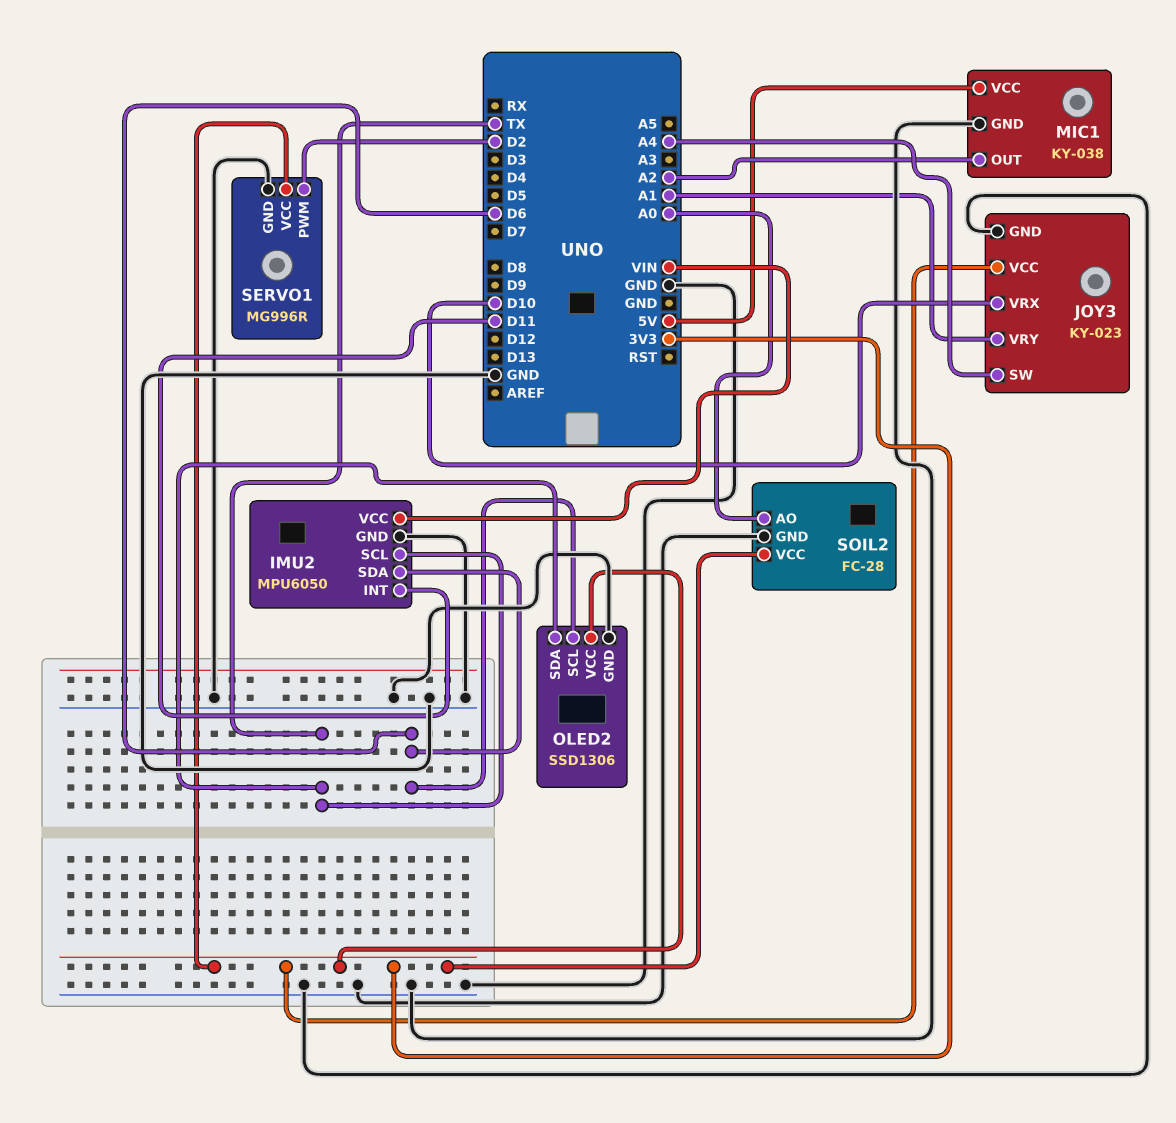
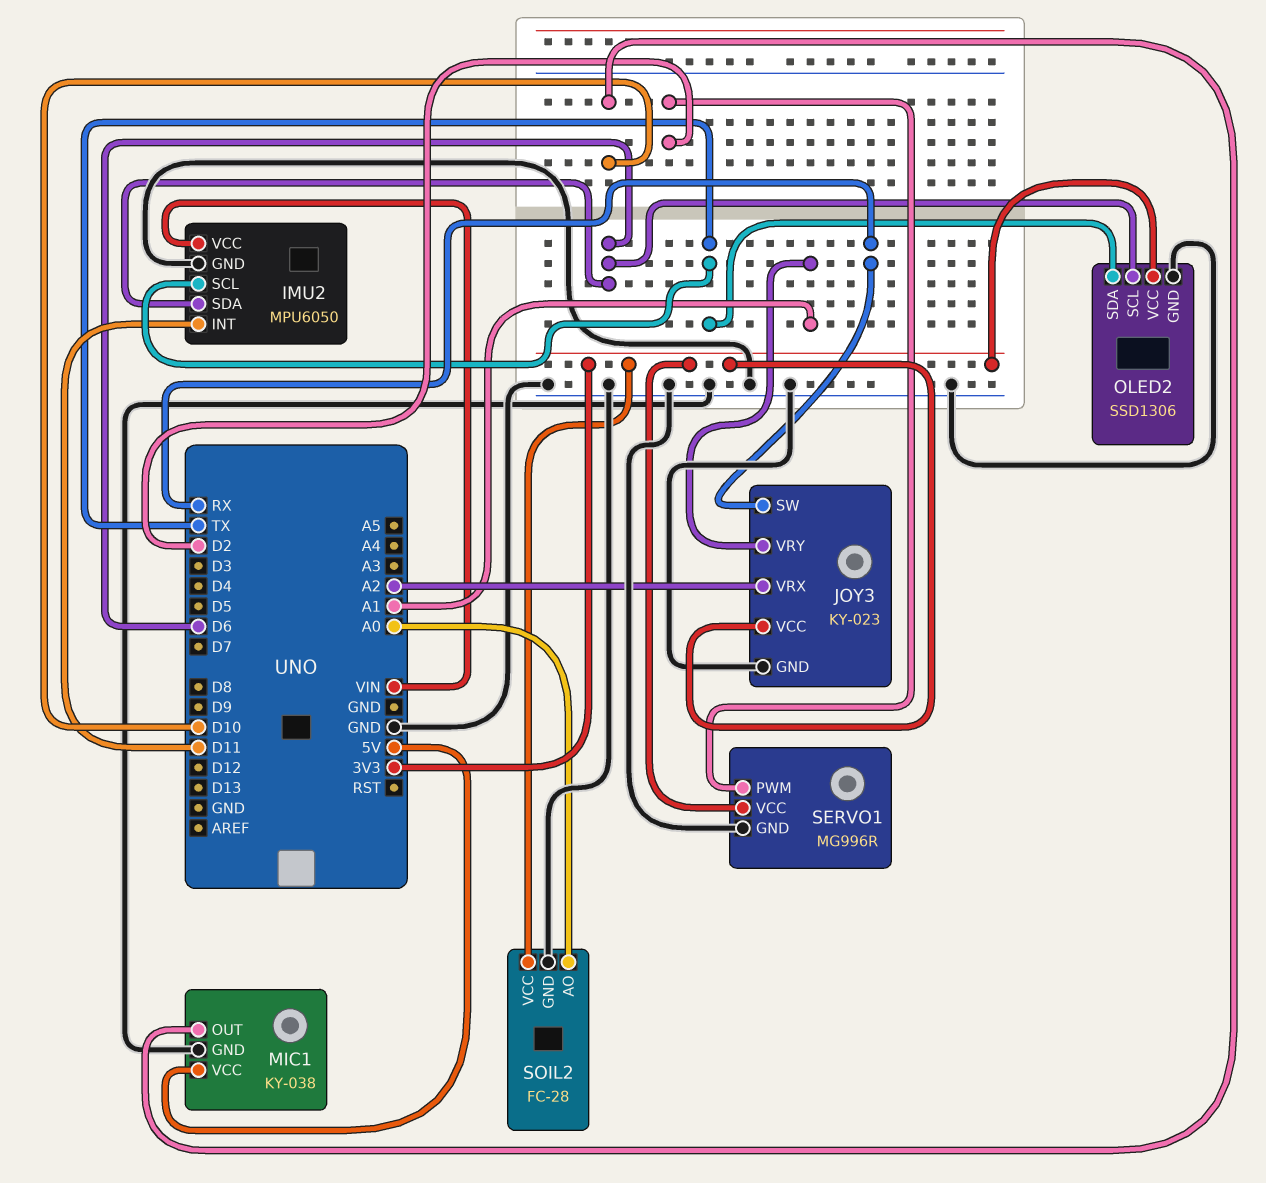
JOY3 pin SW: A4 -> RX
JOY3 pin VRX: D10 -> A2
MIC1 pin OUT: A2 -> D10

